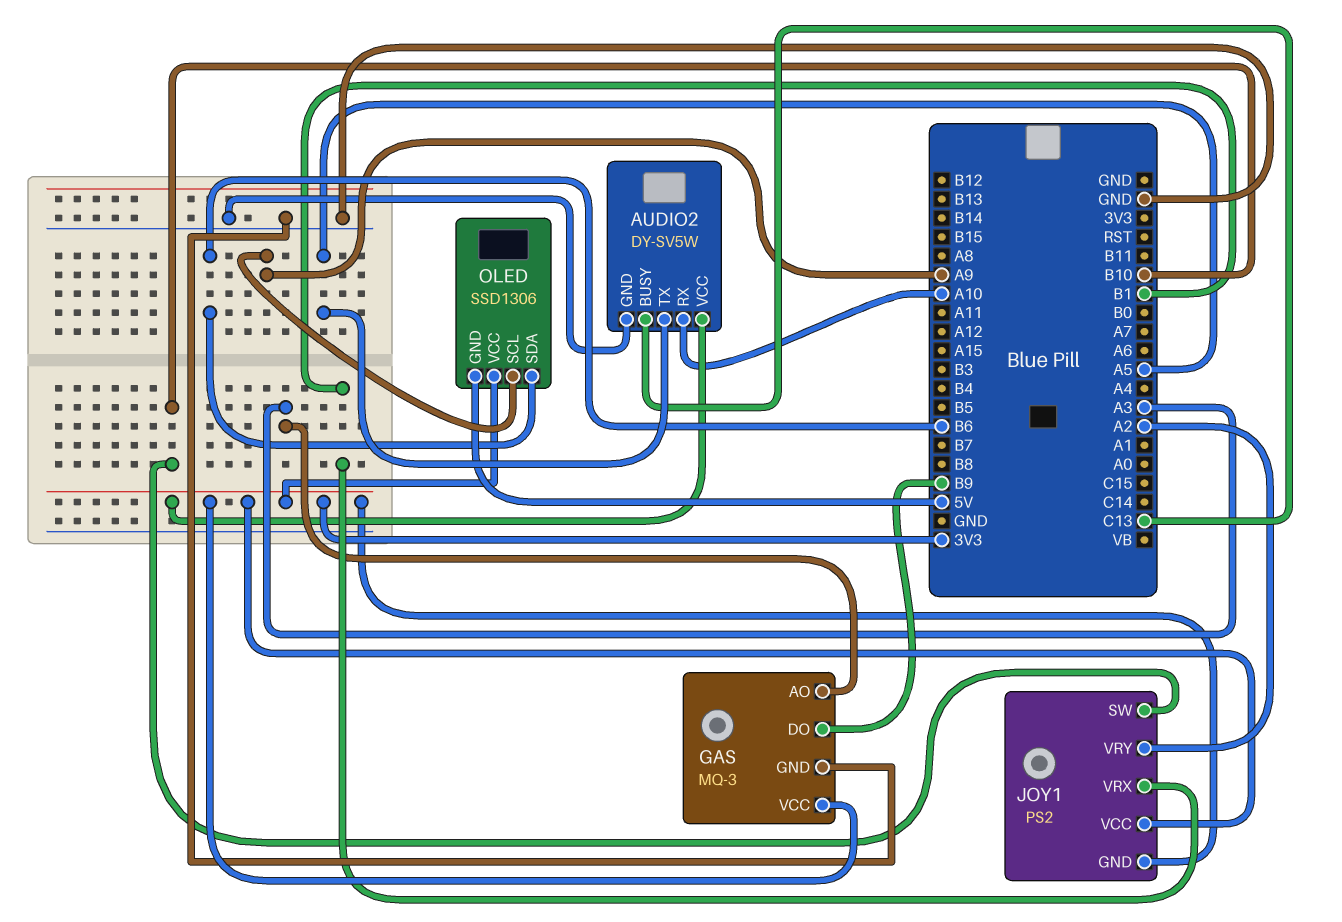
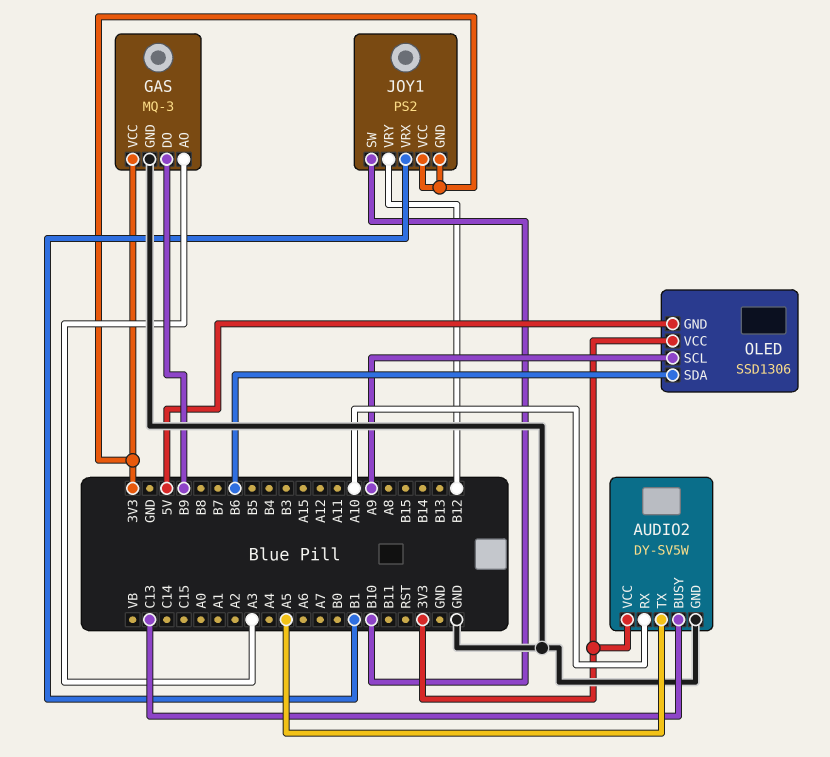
JOY1 pin VRY: A2 -> B12

